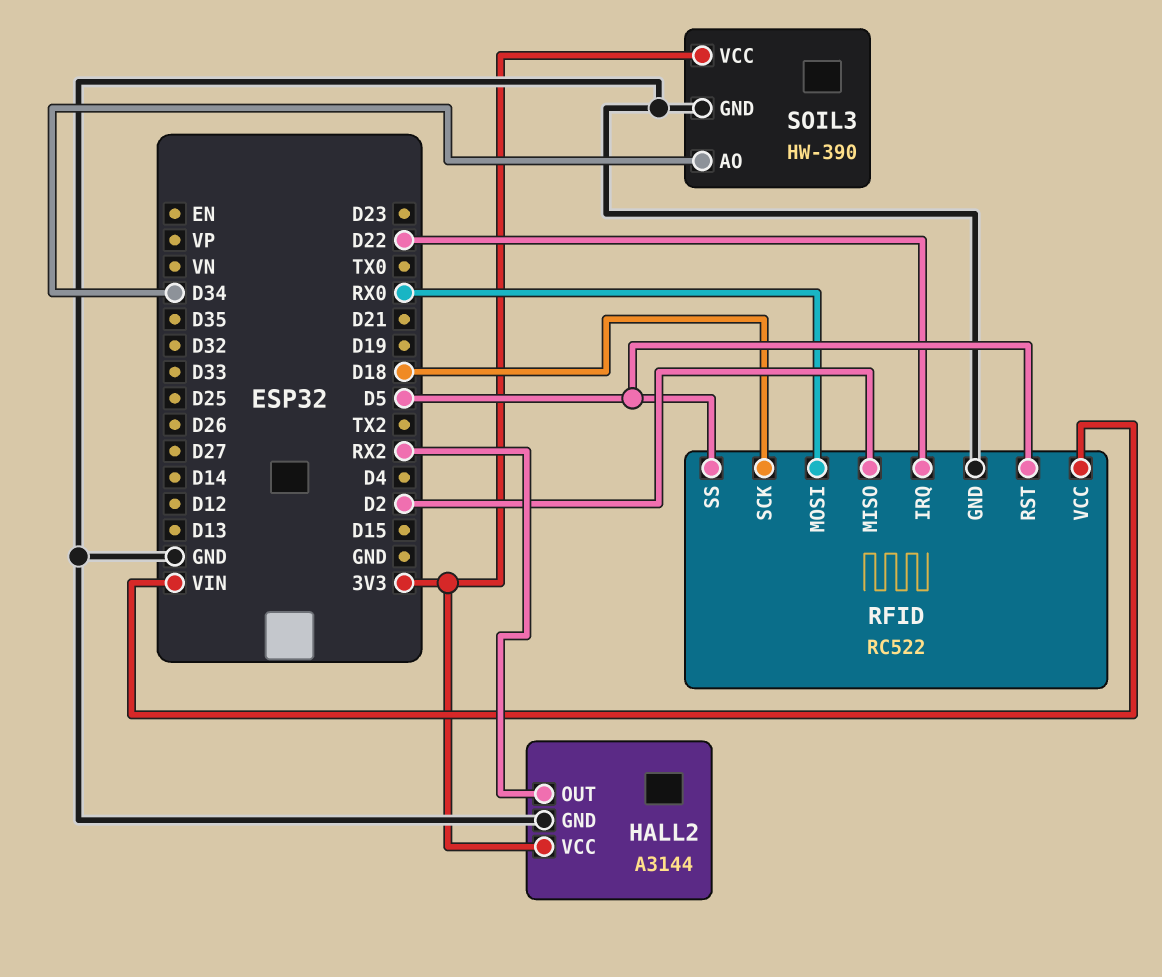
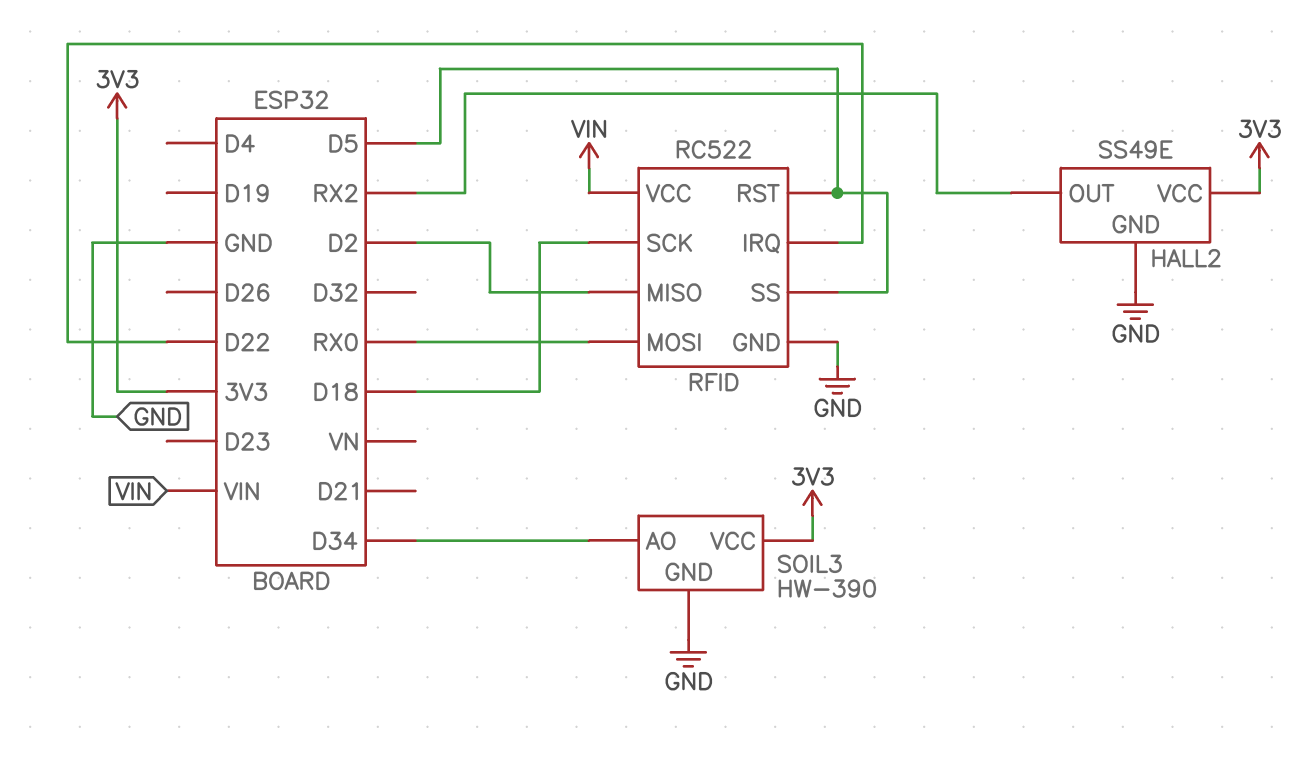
HALL2: A3144 -> SS49E

